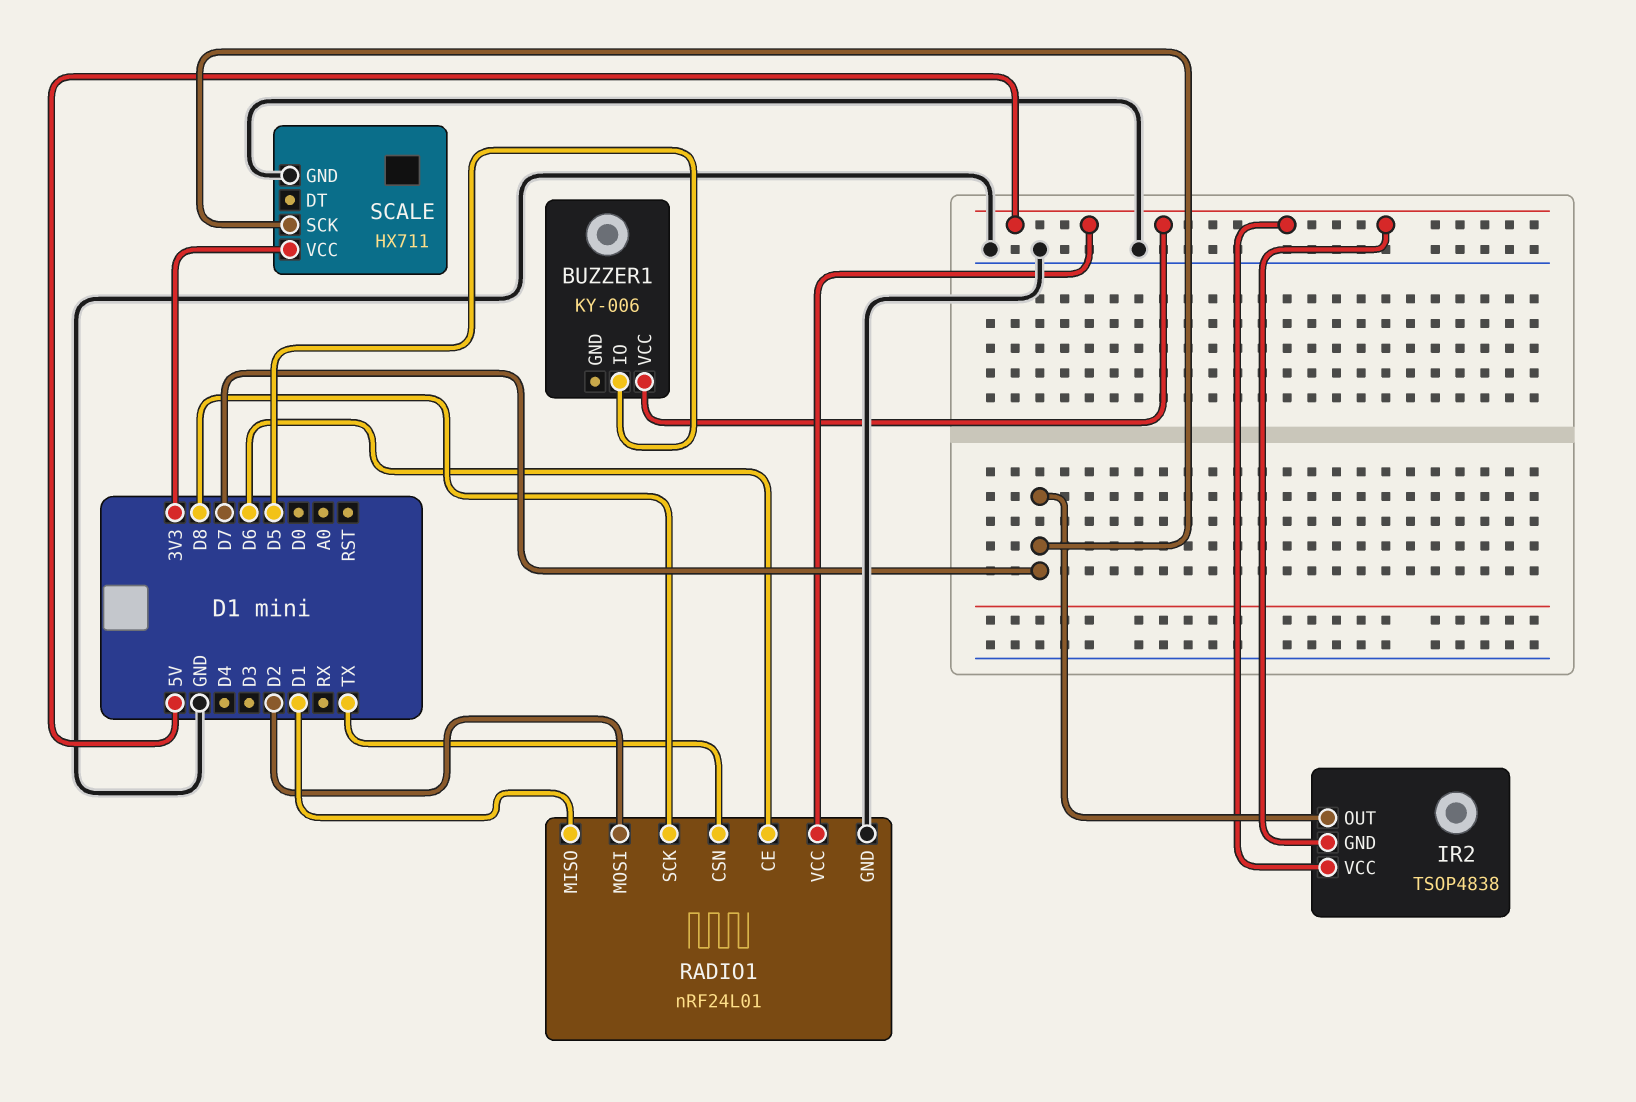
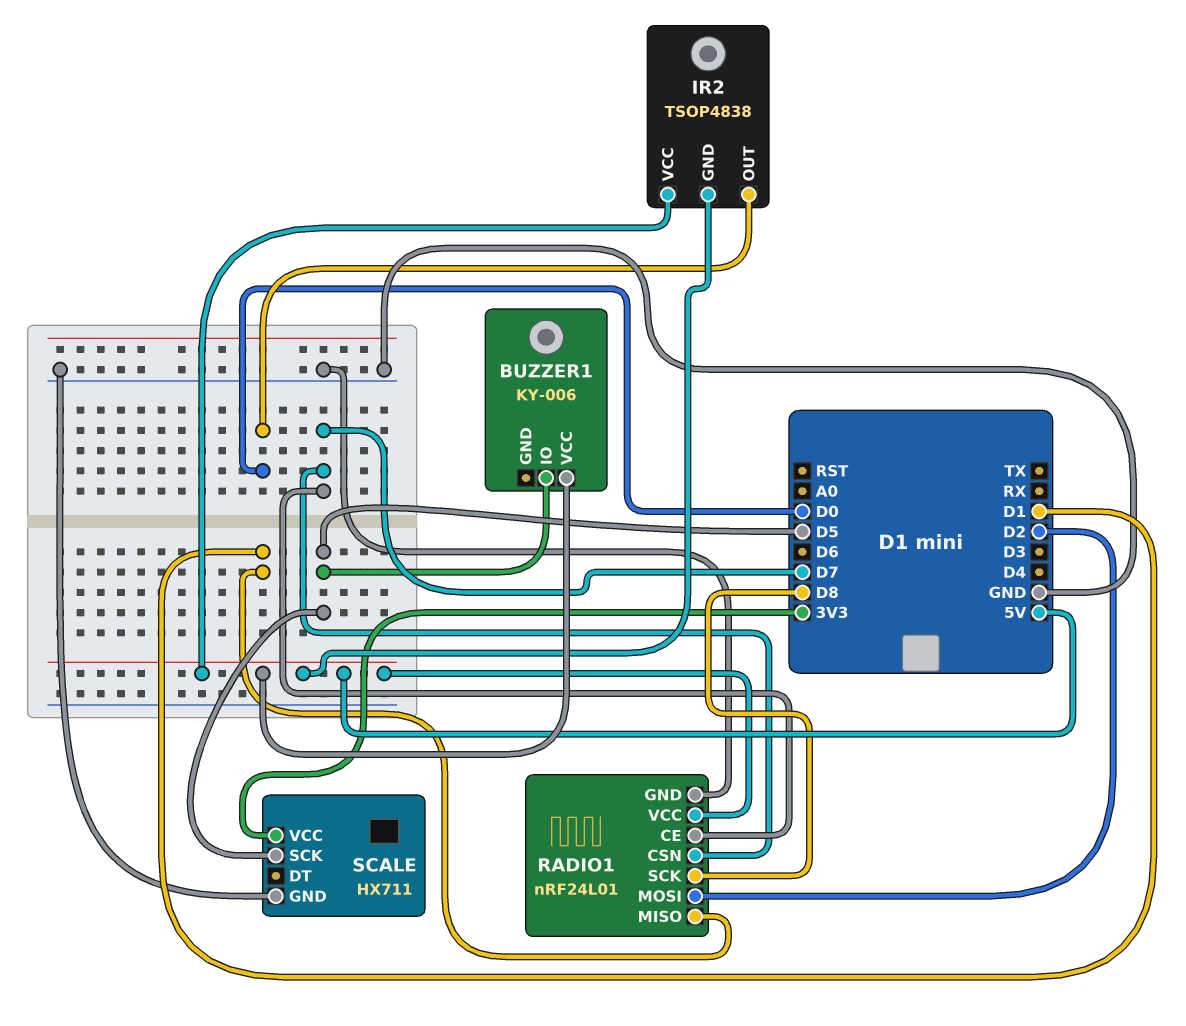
IR2 pin OUT: D7 -> D0
RADIO1 pin CE: D6 -> D7
RADIO1 pin CSN: TX -> D7
SCALE pin SCK: D7 -> D5

